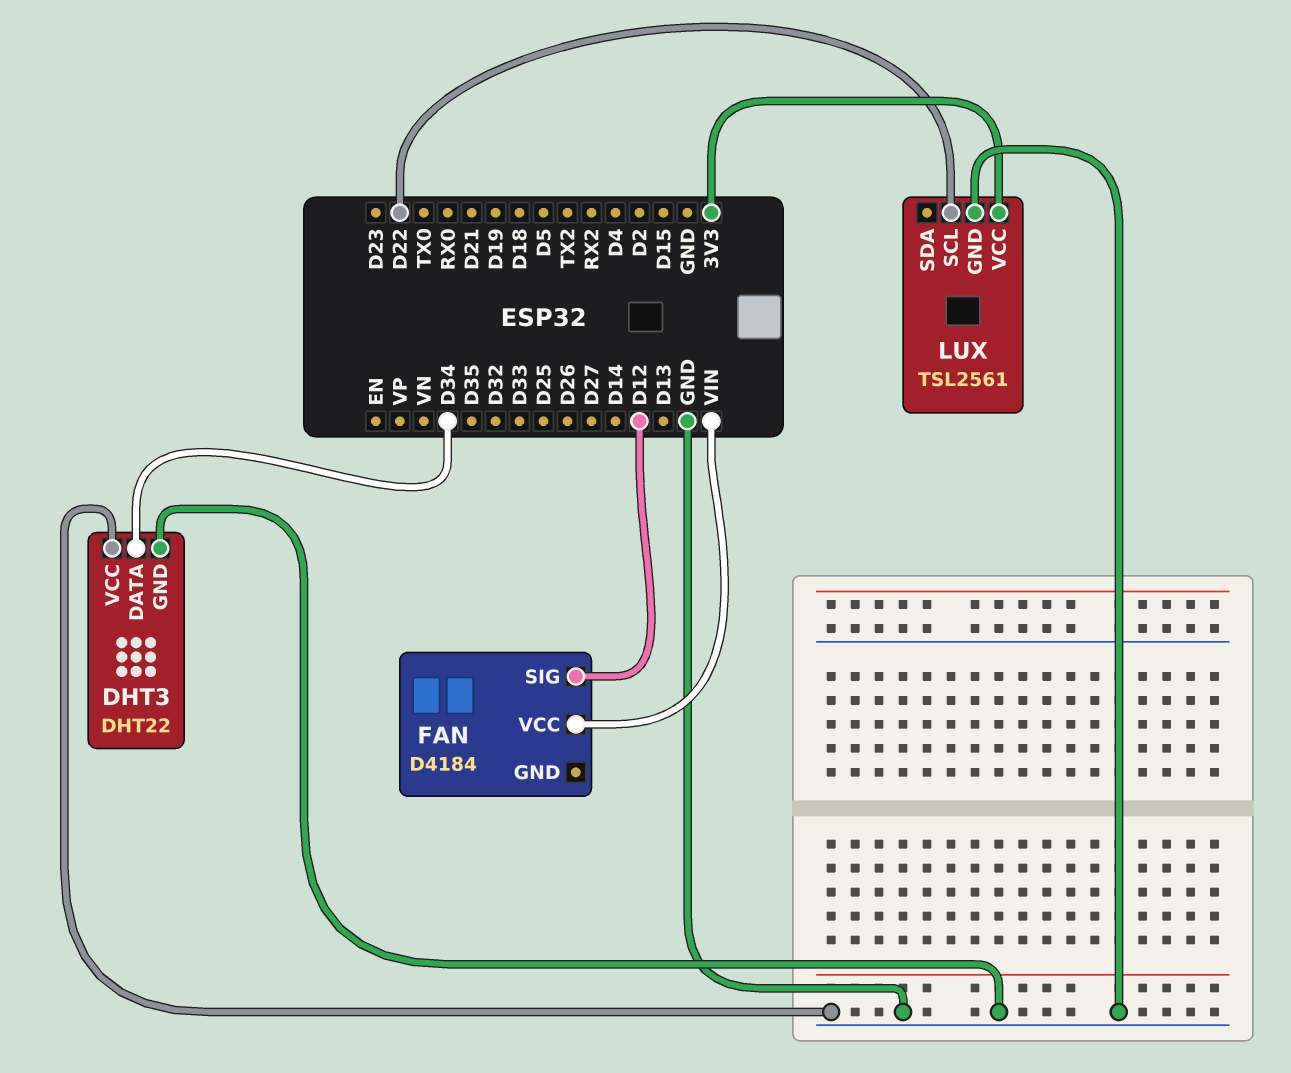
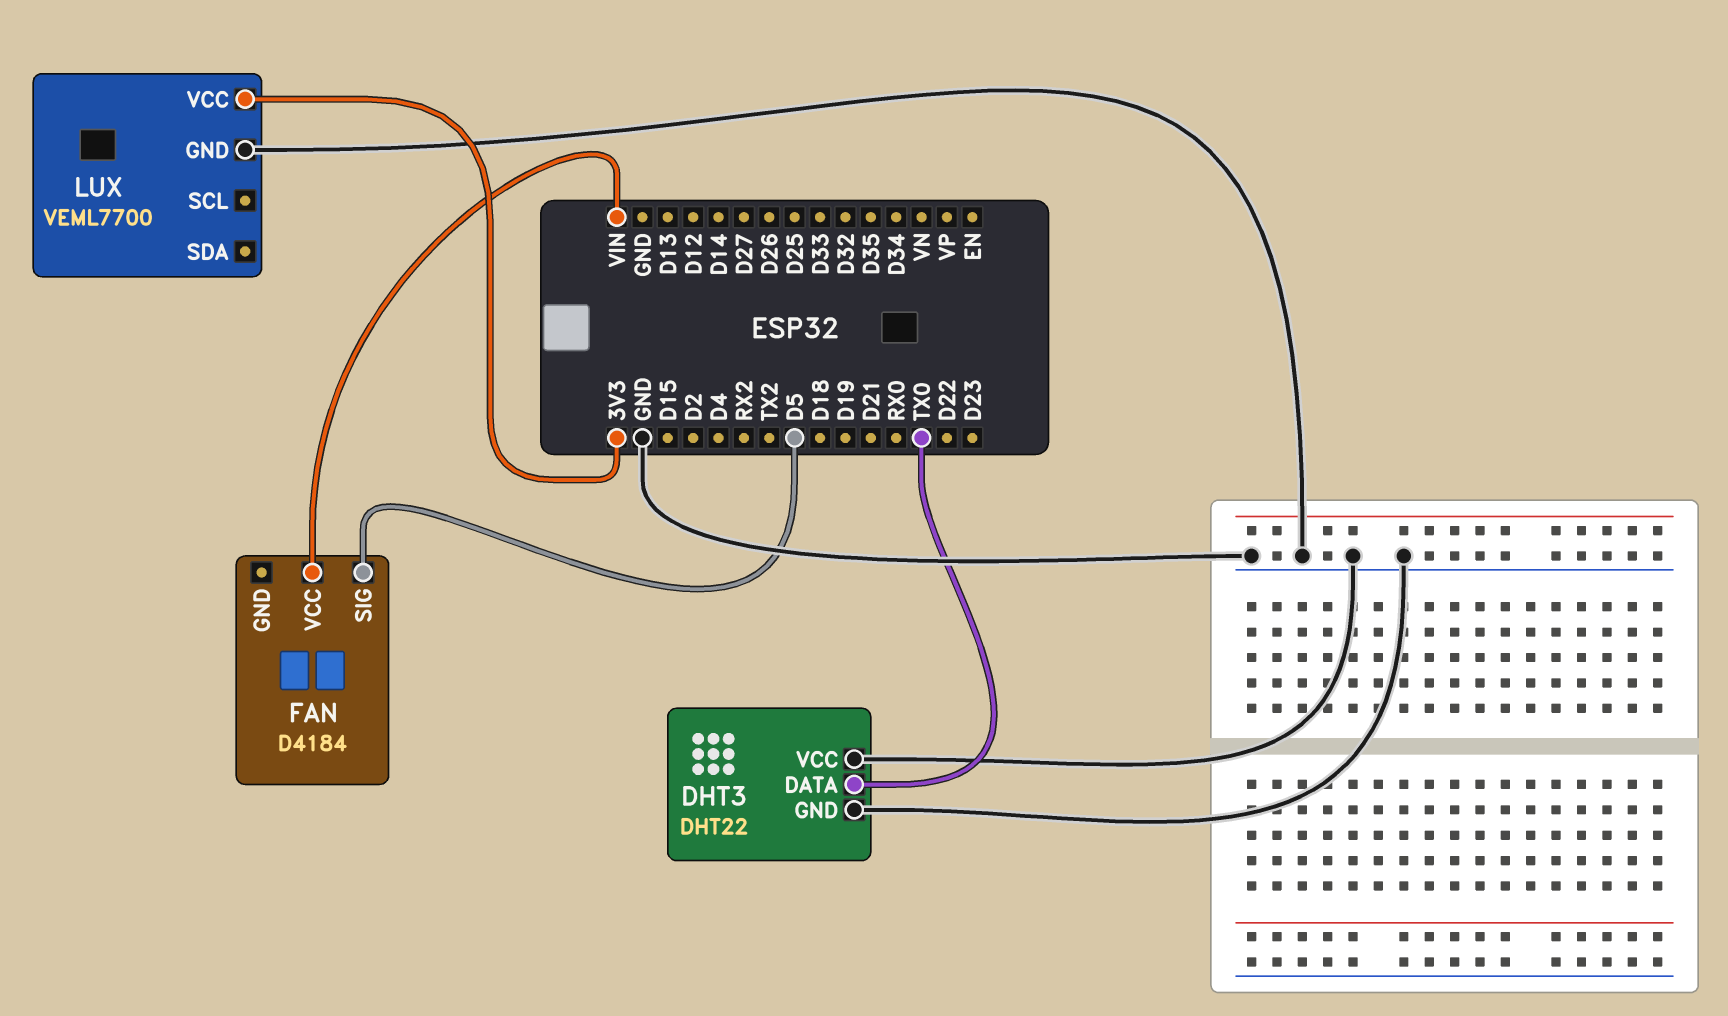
DHT3 pin DATA: D34 -> TX0
FAN pin SIG: D12 -> D5
LUX: TSL2561 -> VEML7700
LUX pin SCL: D22 -> none

